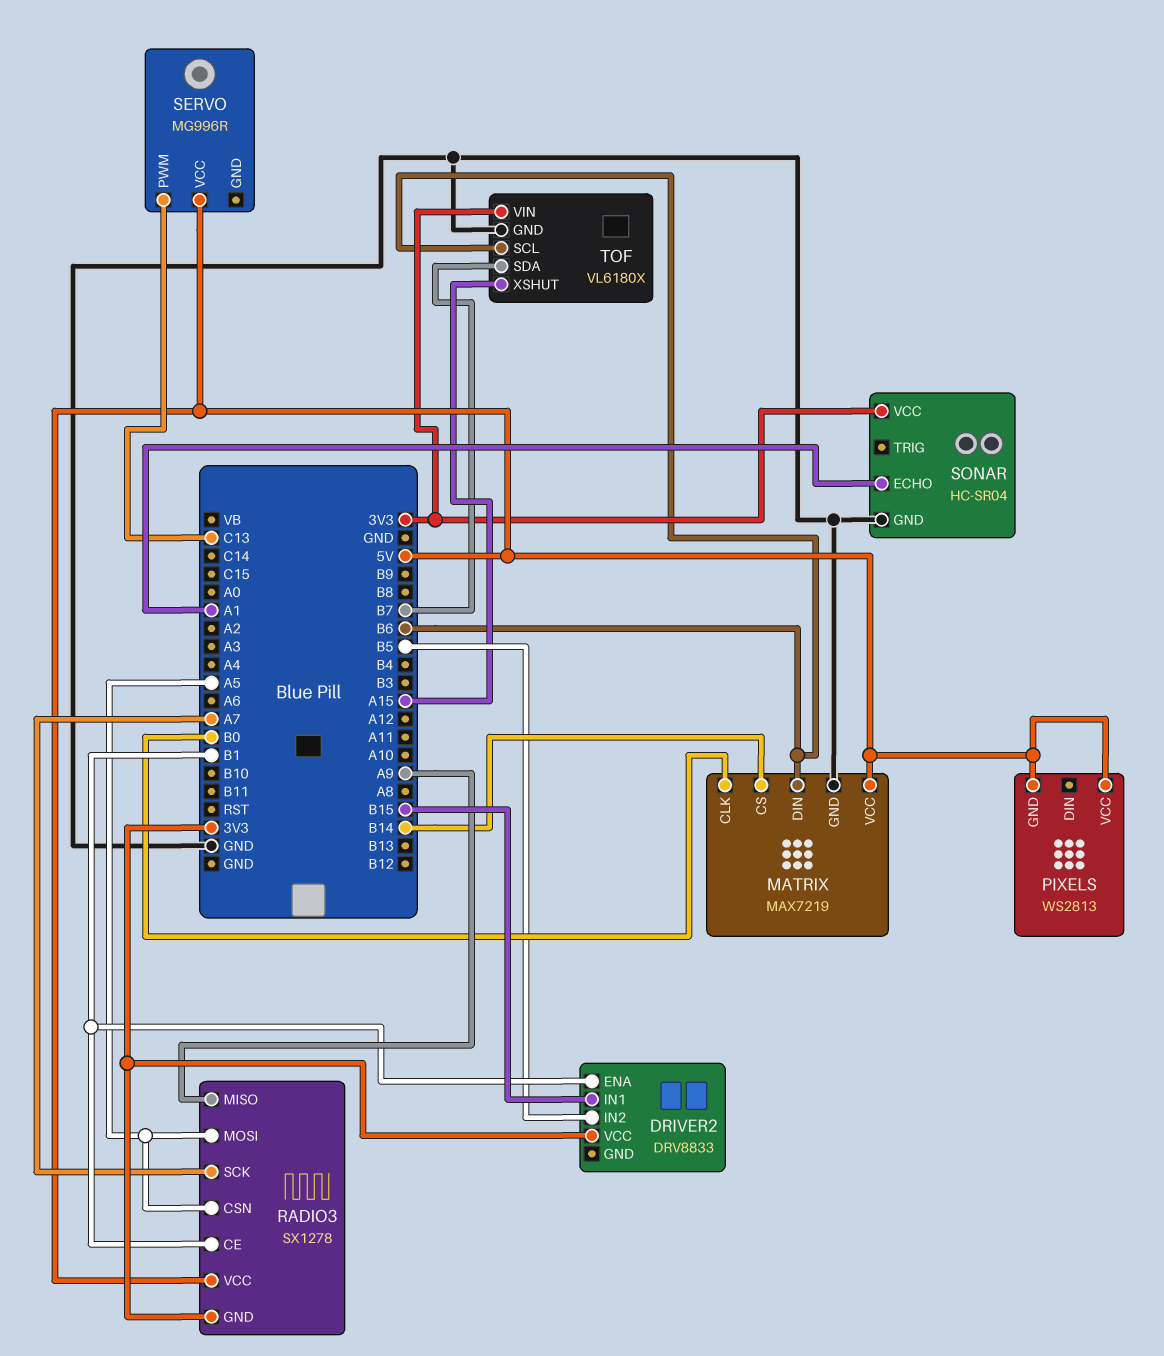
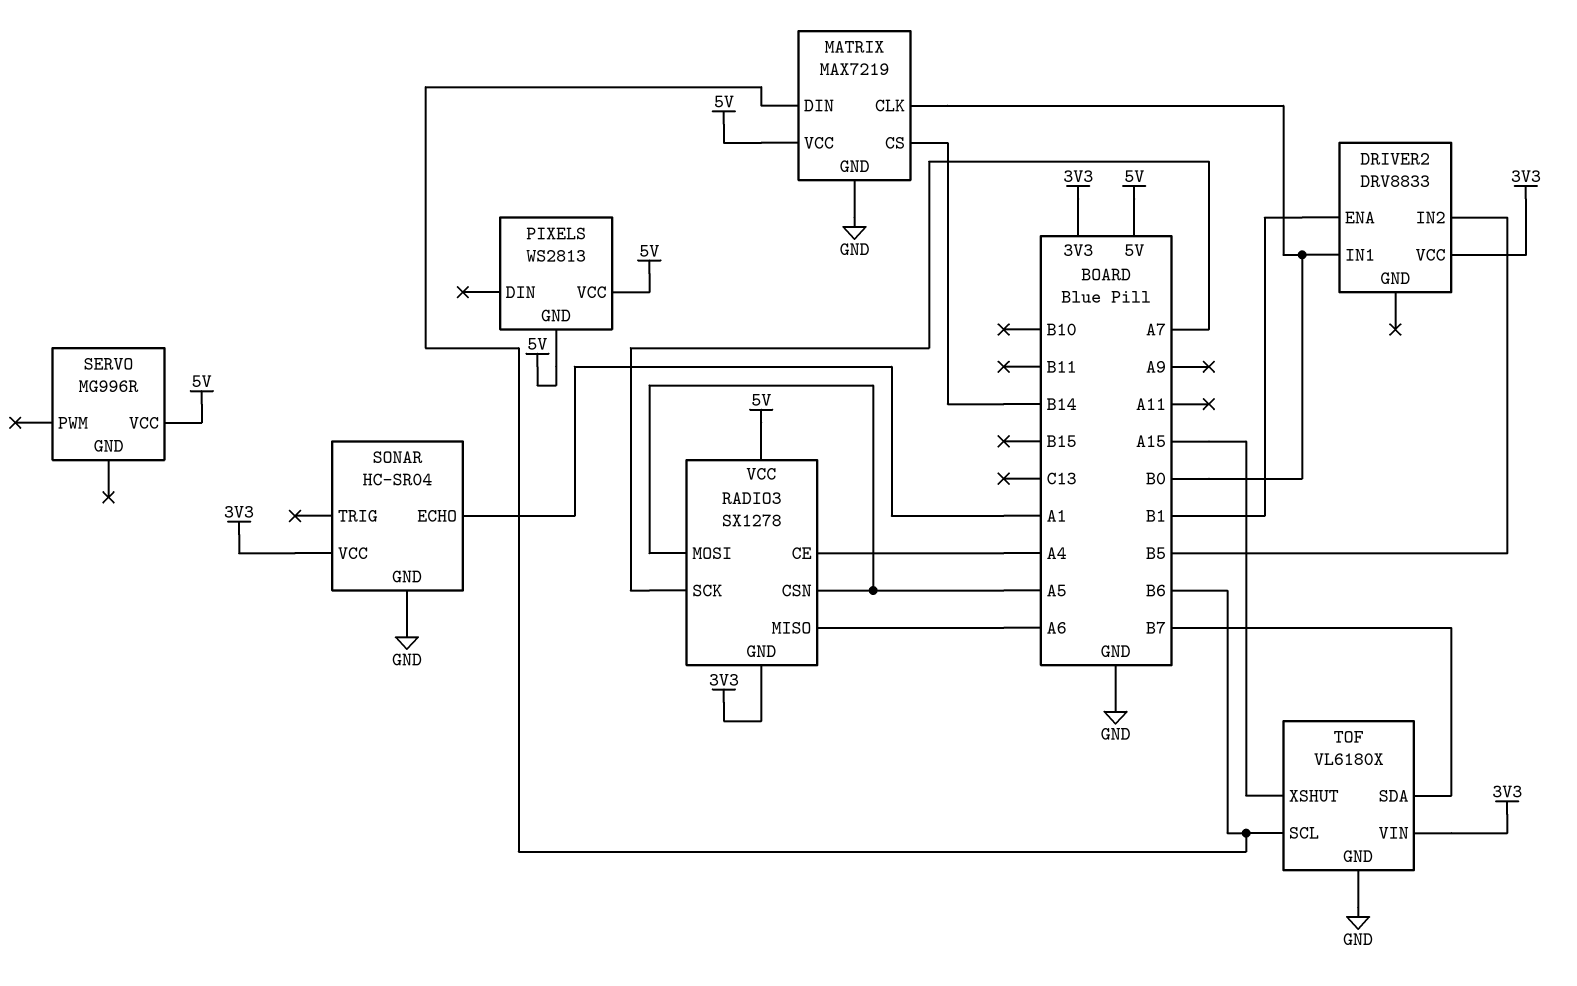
DRIVER2 pin IN1: B15 -> B0
RADIO3 pin CE: B1 -> A4
RADIO3 pin MISO: A9 -> A6
SERVO pin PWM: C13 -> none

